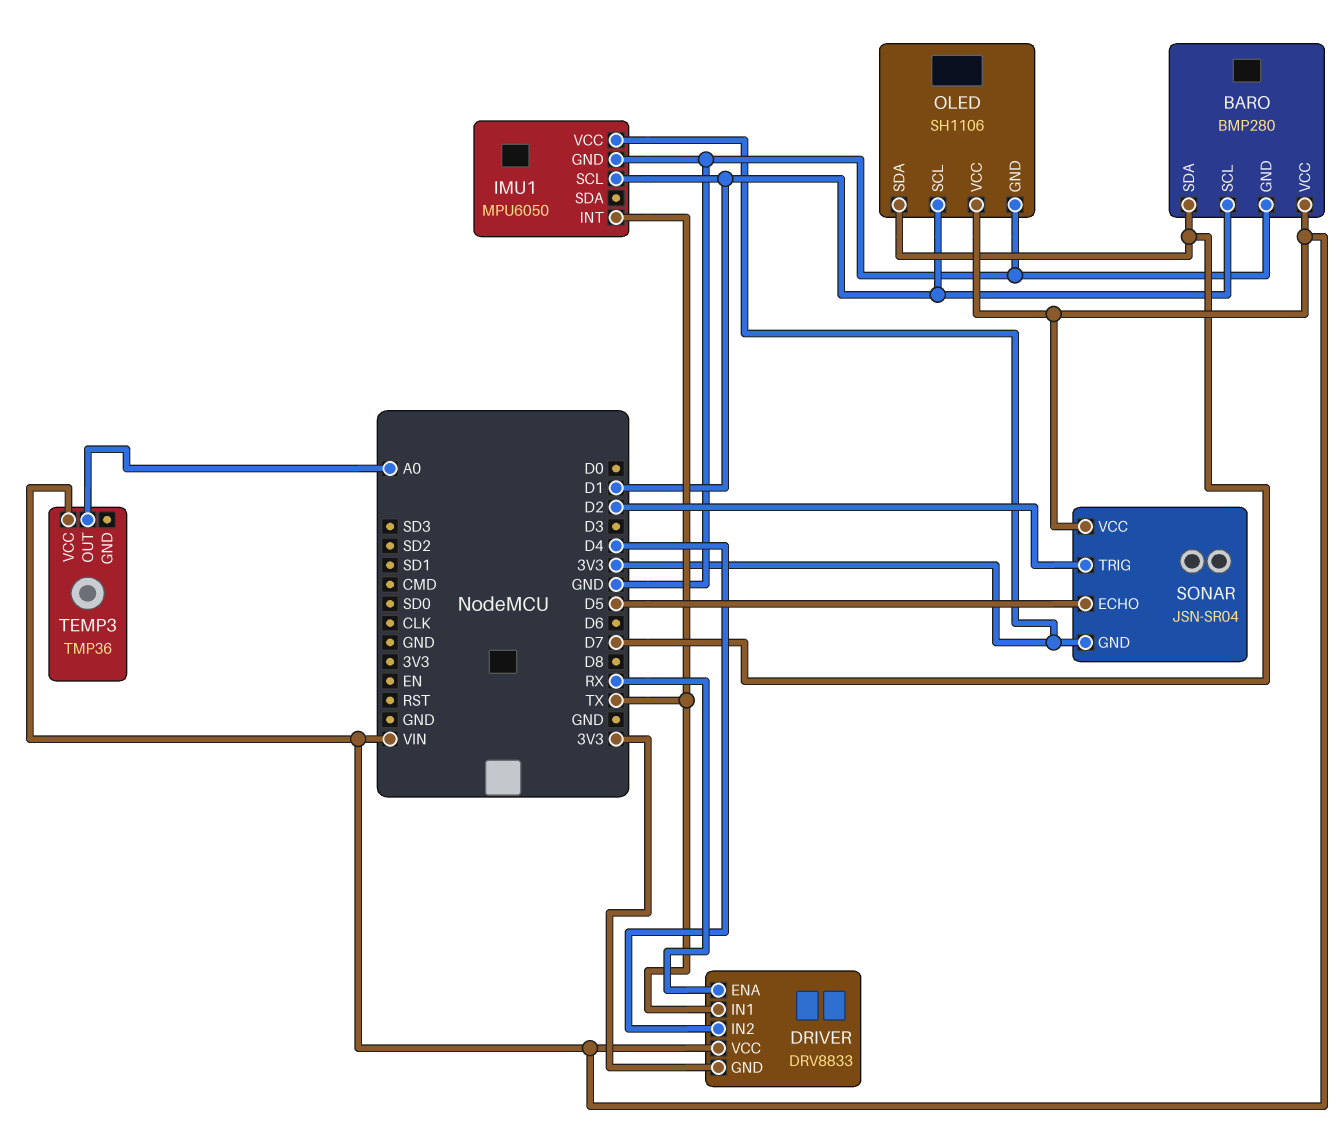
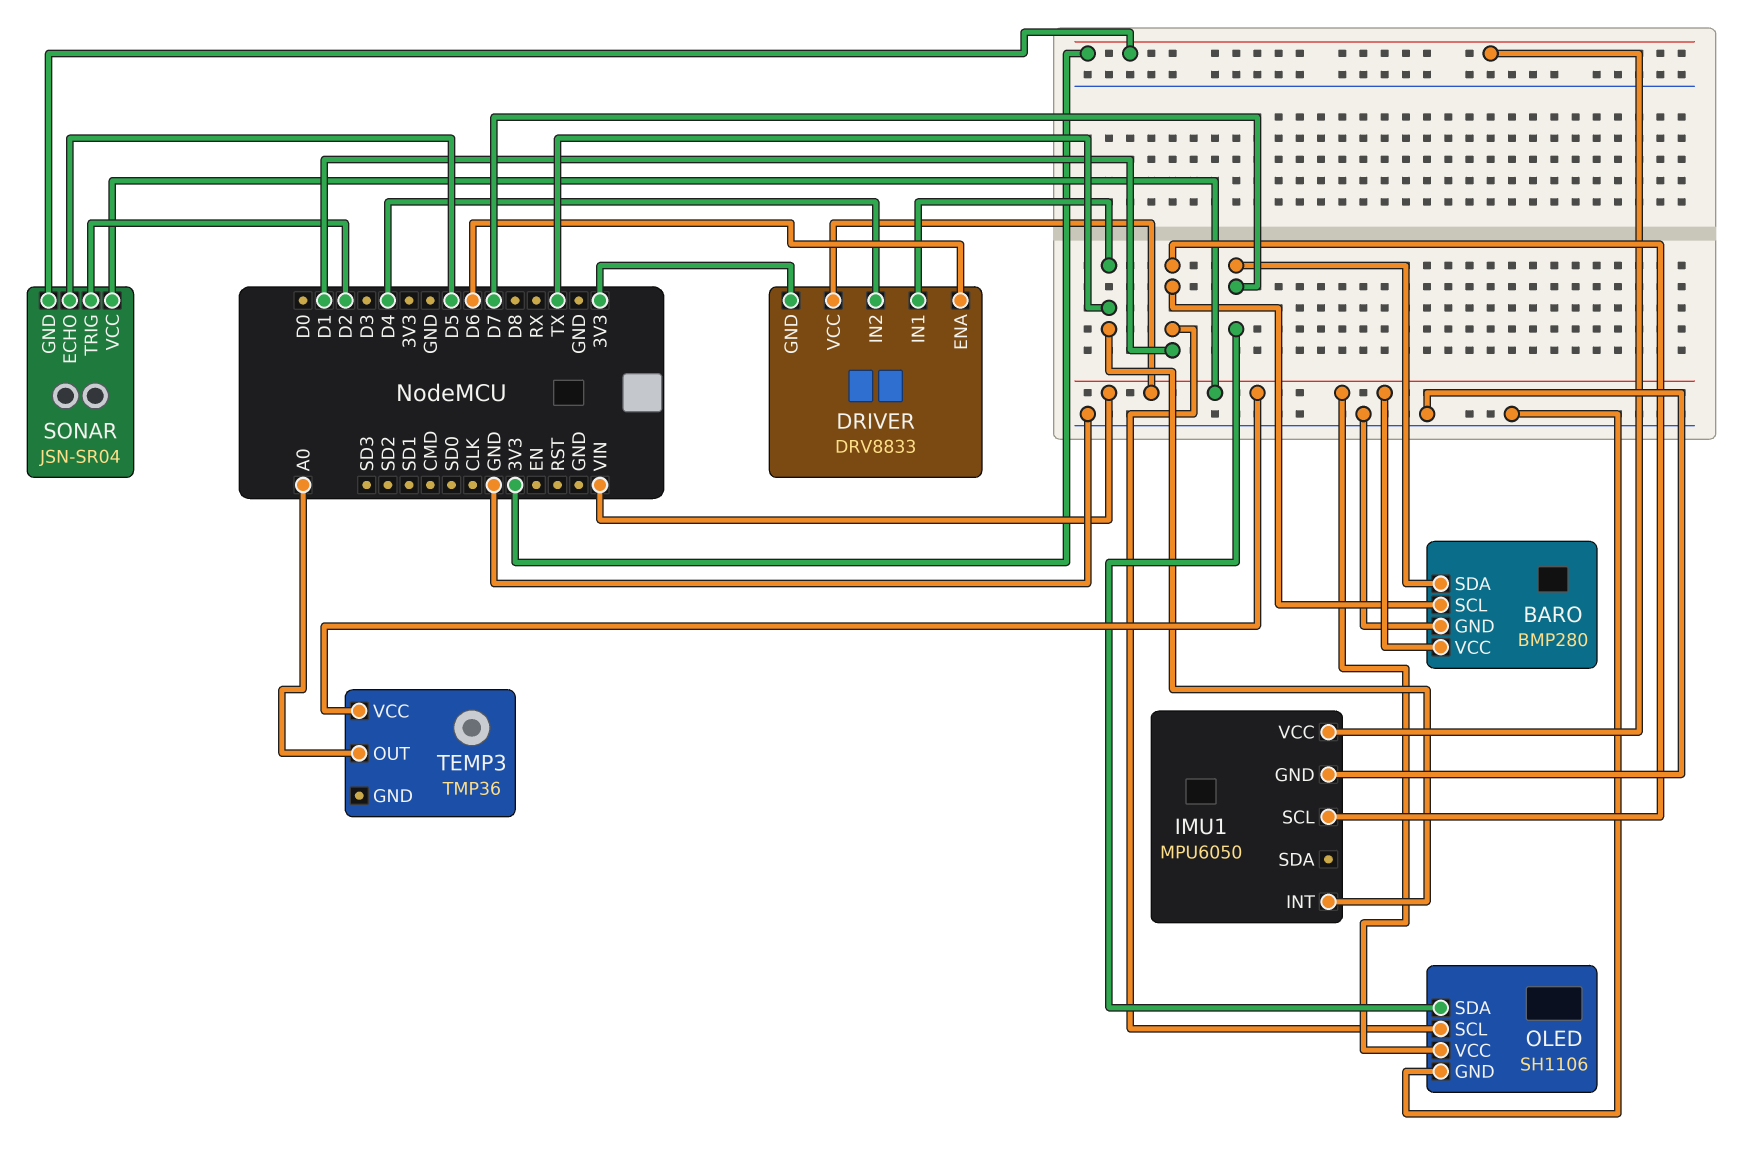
DRIVER pin ENA: RX -> D6

